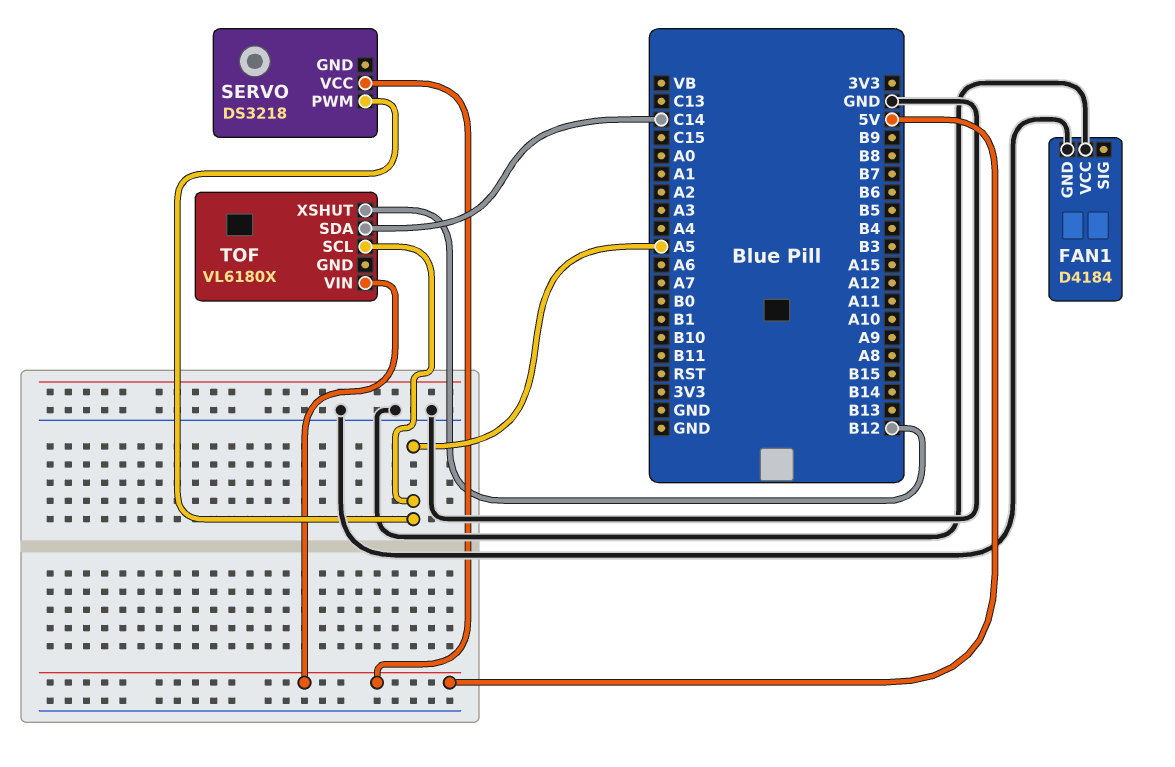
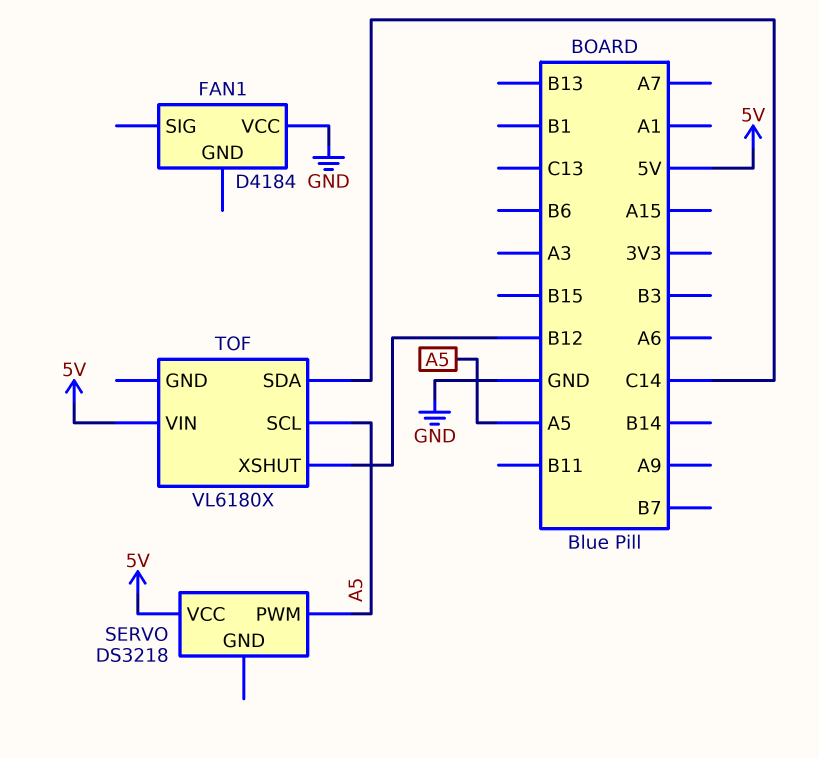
FAN1 pin GND: GND -> none

